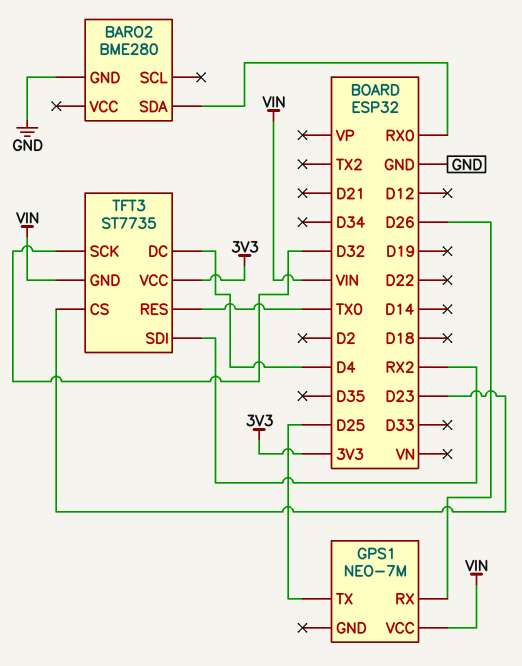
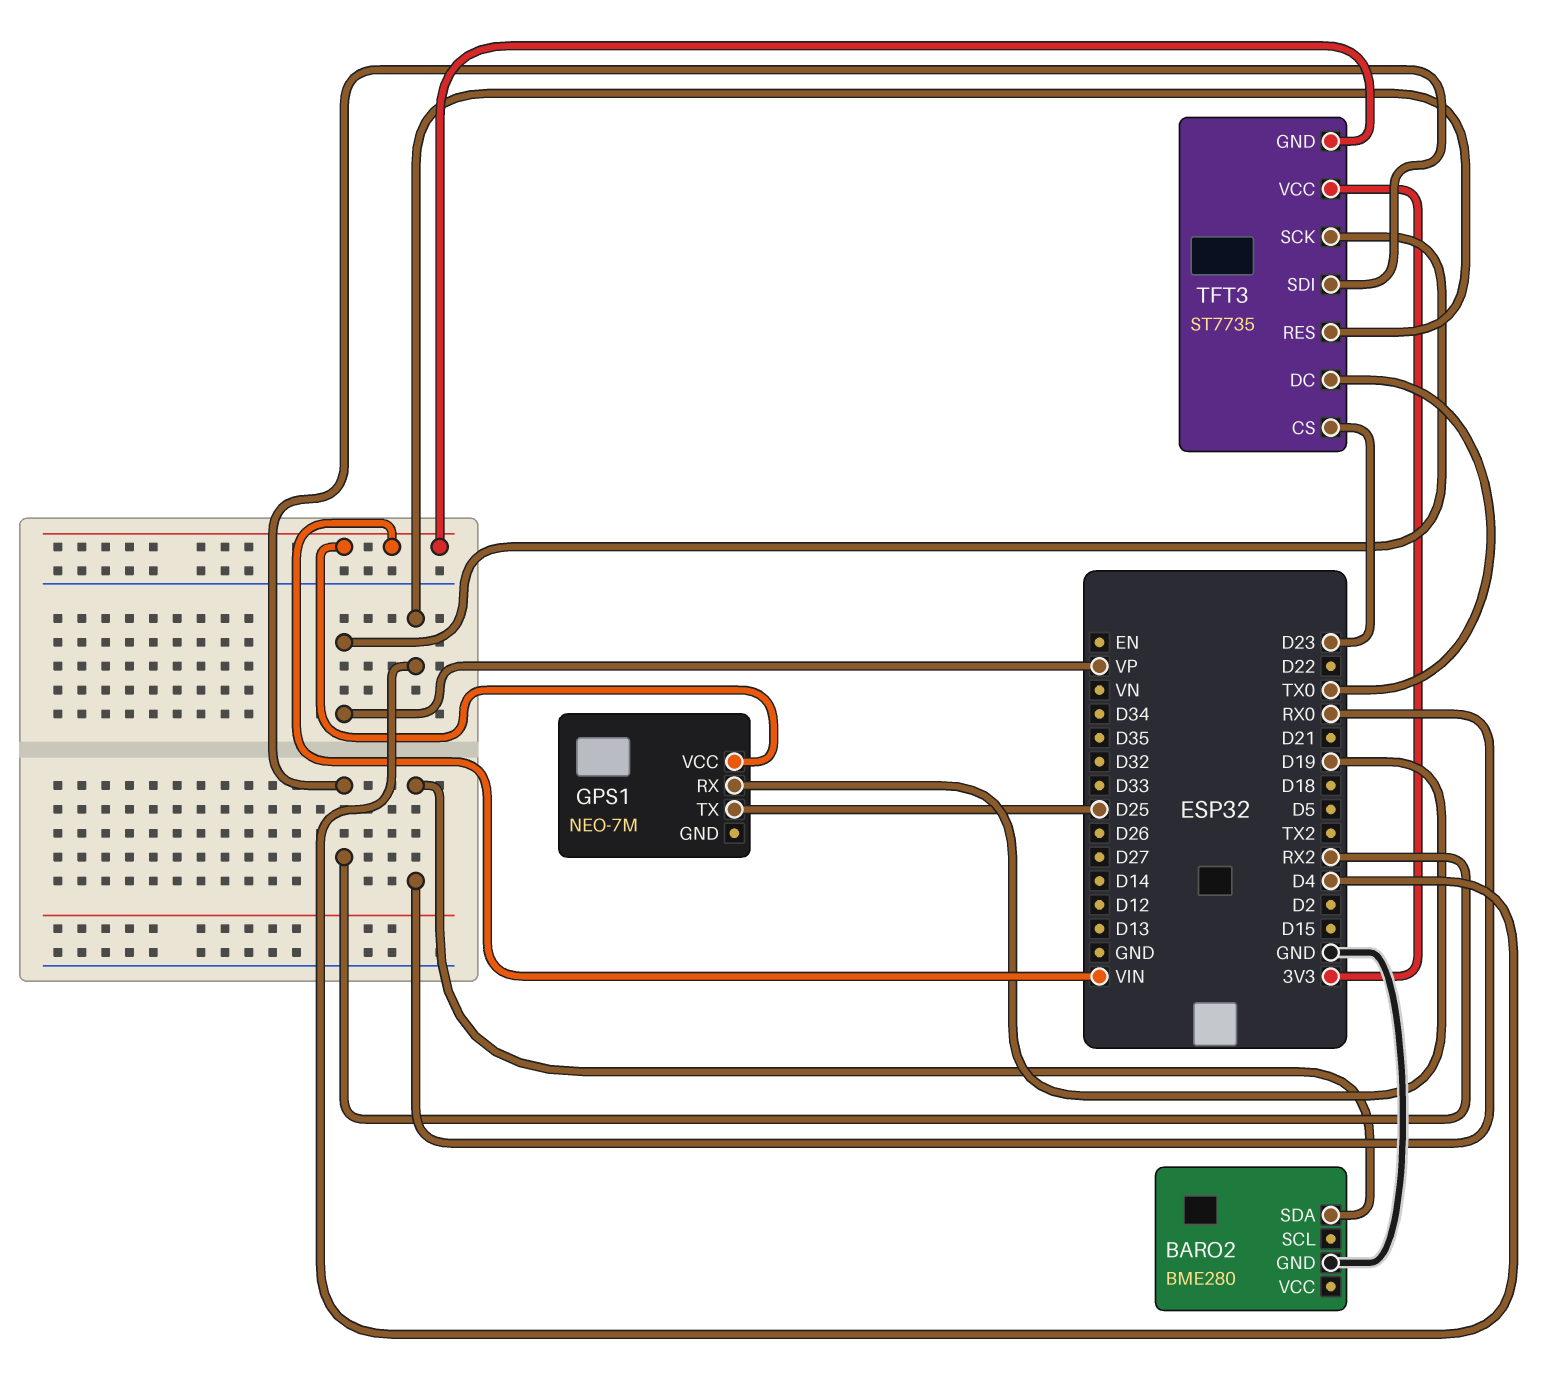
GPS1 pin RX: D26 -> D19
TFT3 pin DC: D4 -> TX0
TFT3 pin RES: TX0 -> D4
TFT3 pin SCK: D32 -> VP

